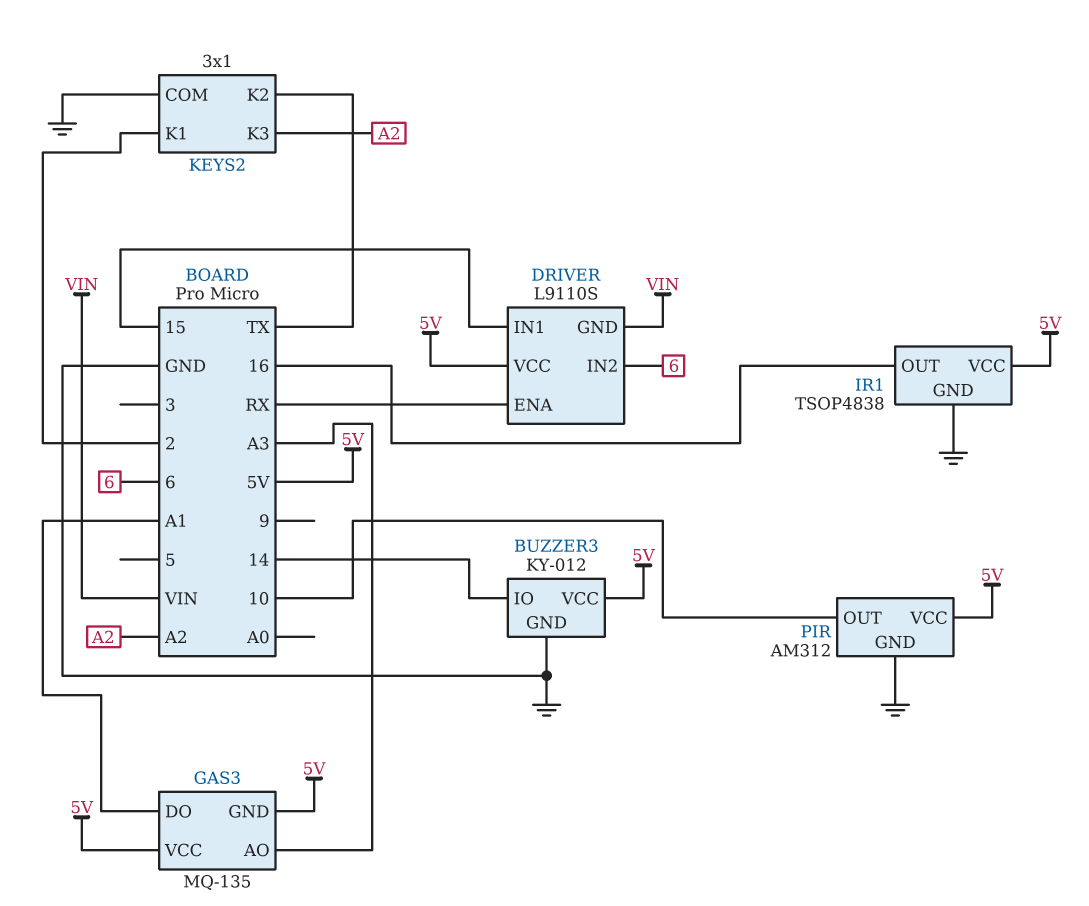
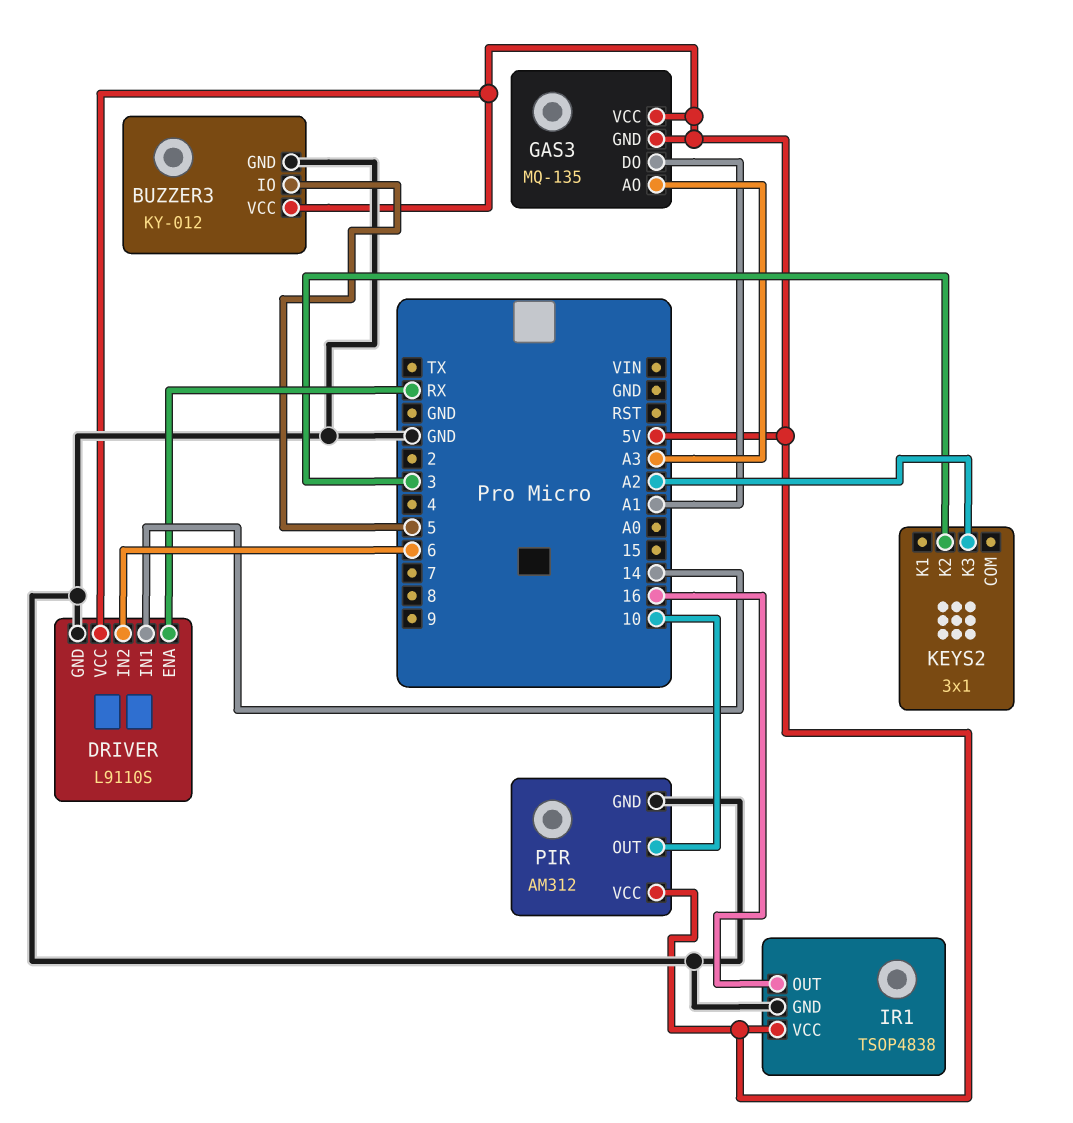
BUZZER3 pin IO: 14 -> 5
DRIVER pin GND: VIN -> GND
DRIVER pin IN1: 15 -> 14
KEYS2 pin COM: GND -> none
KEYS2 pin K1: 2 -> none
KEYS2 pin K2: TX -> 3

